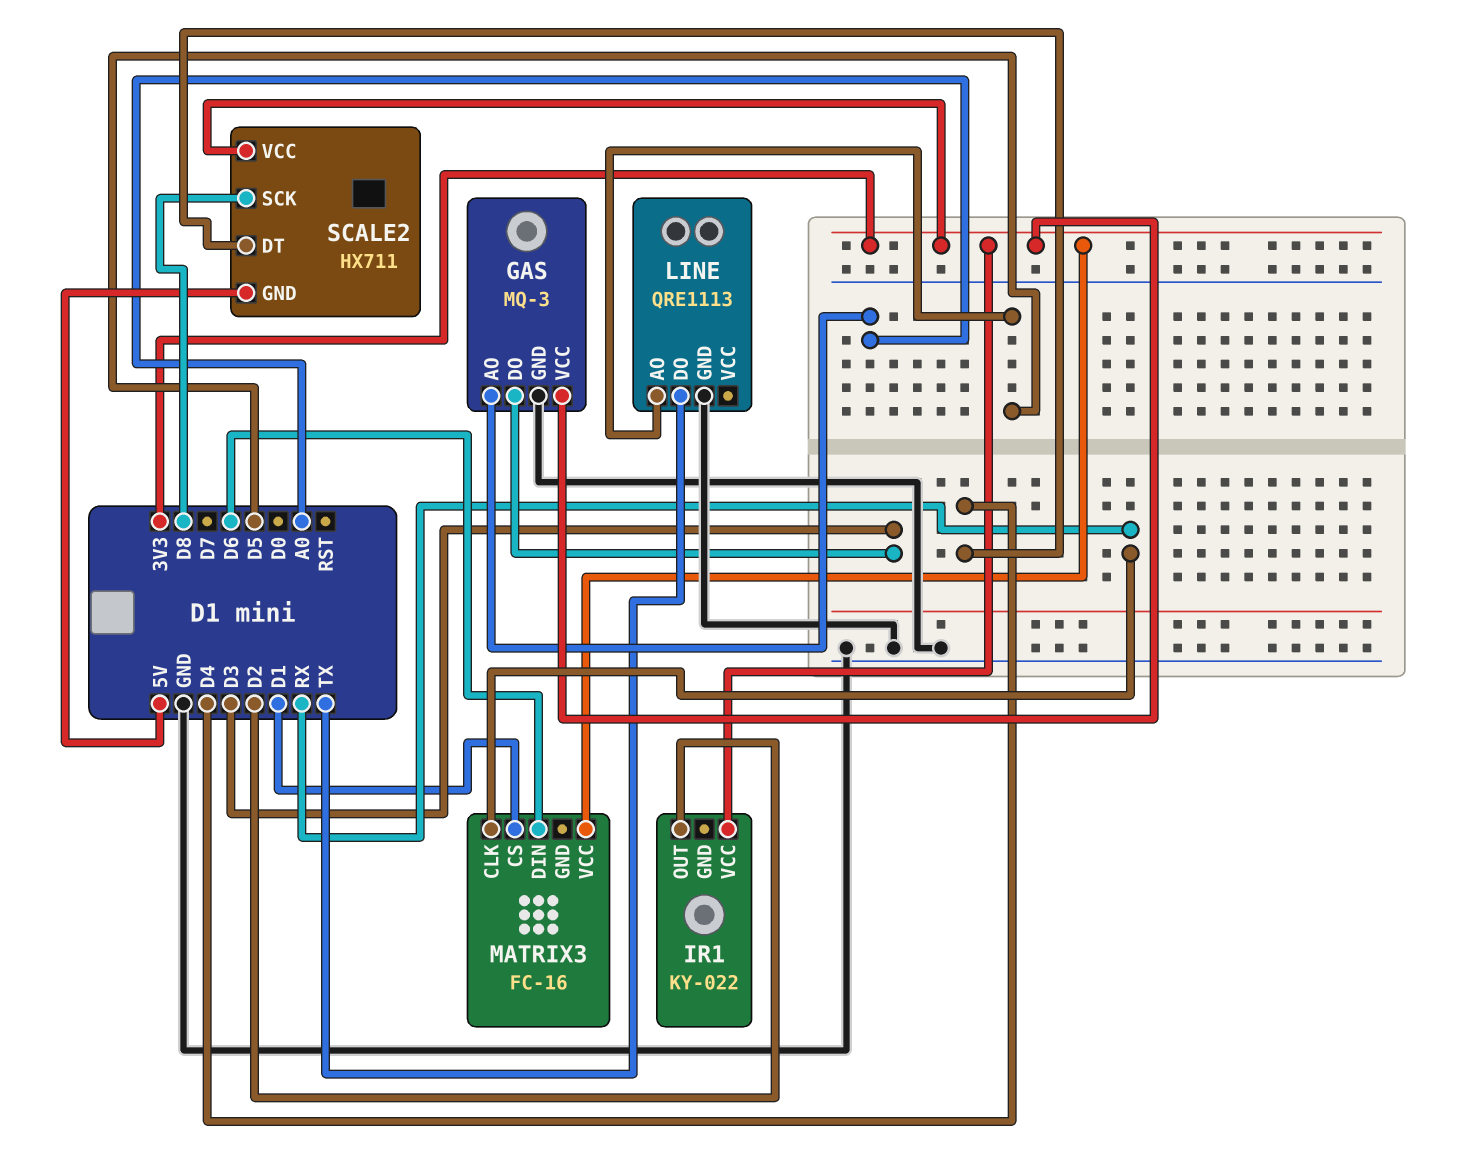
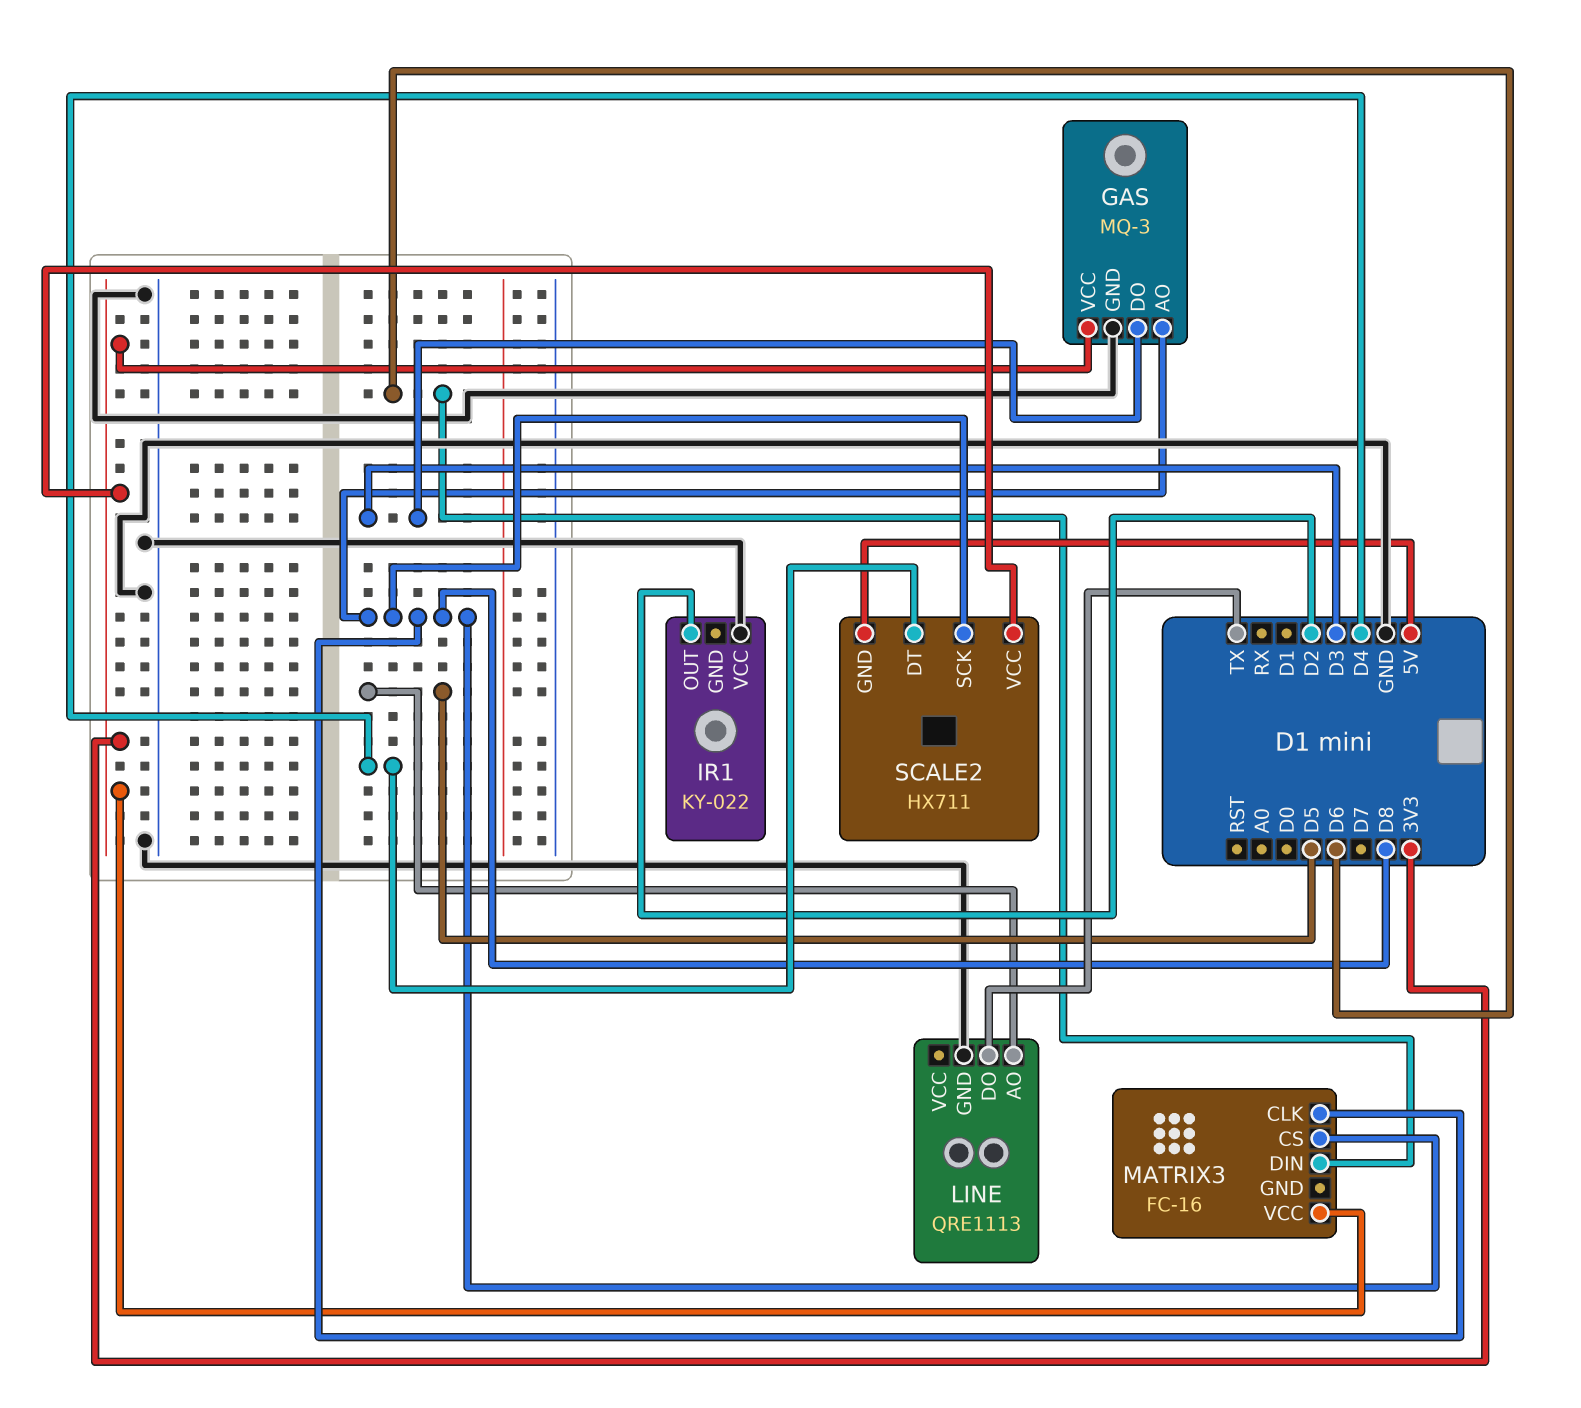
GAS pin AO: A0 -> D8
IR1 pin VCC: 3V3 -> GND
MATRIX3 pin CLK: RX -> D8
MATRIX3 pin CS: D1 -> D8

